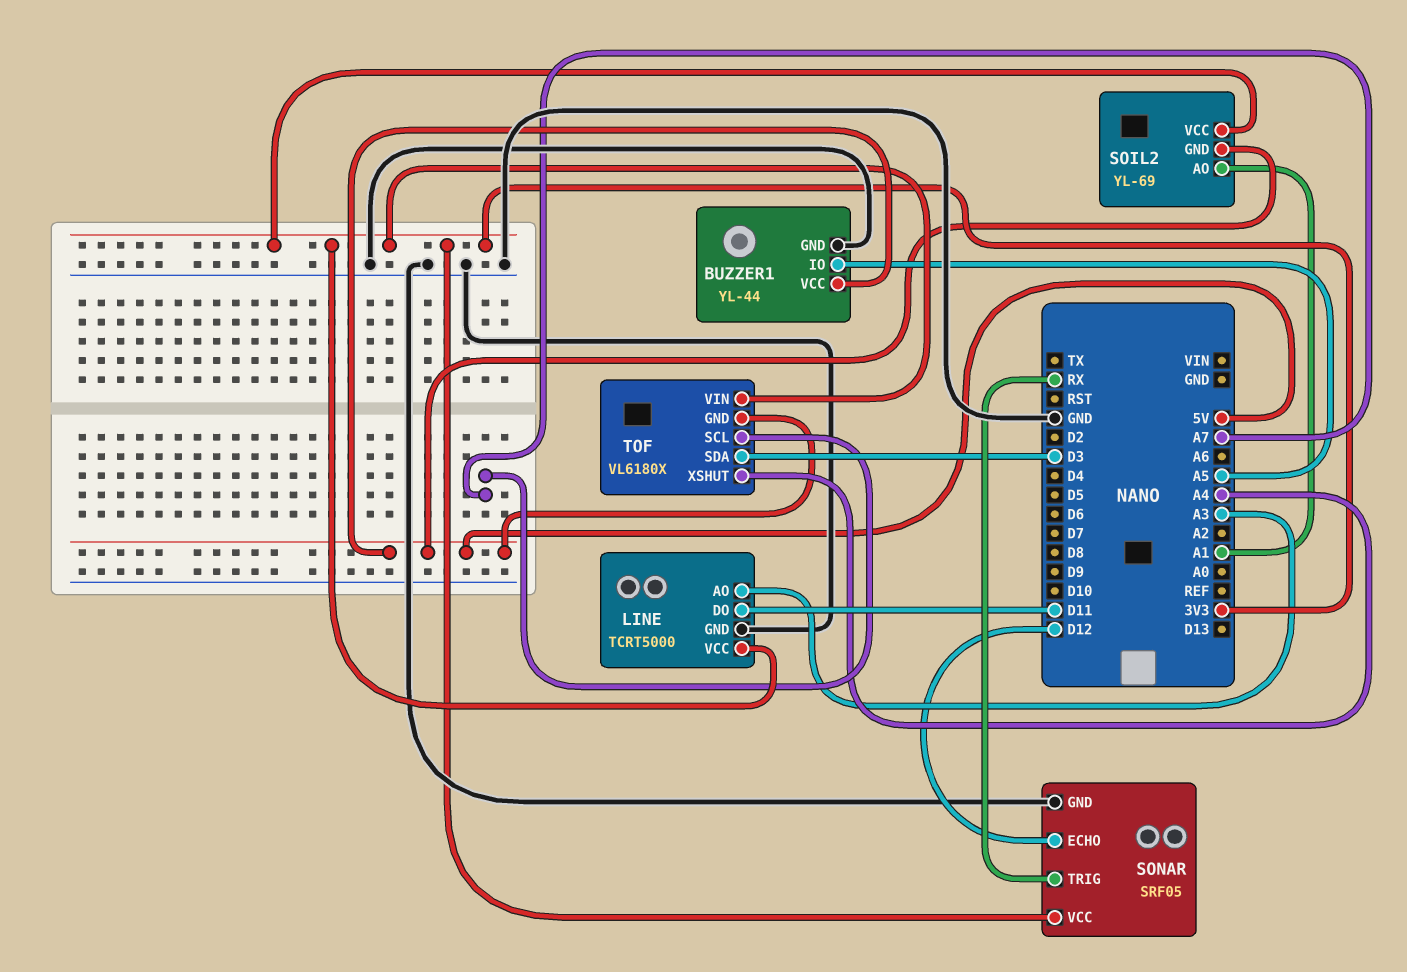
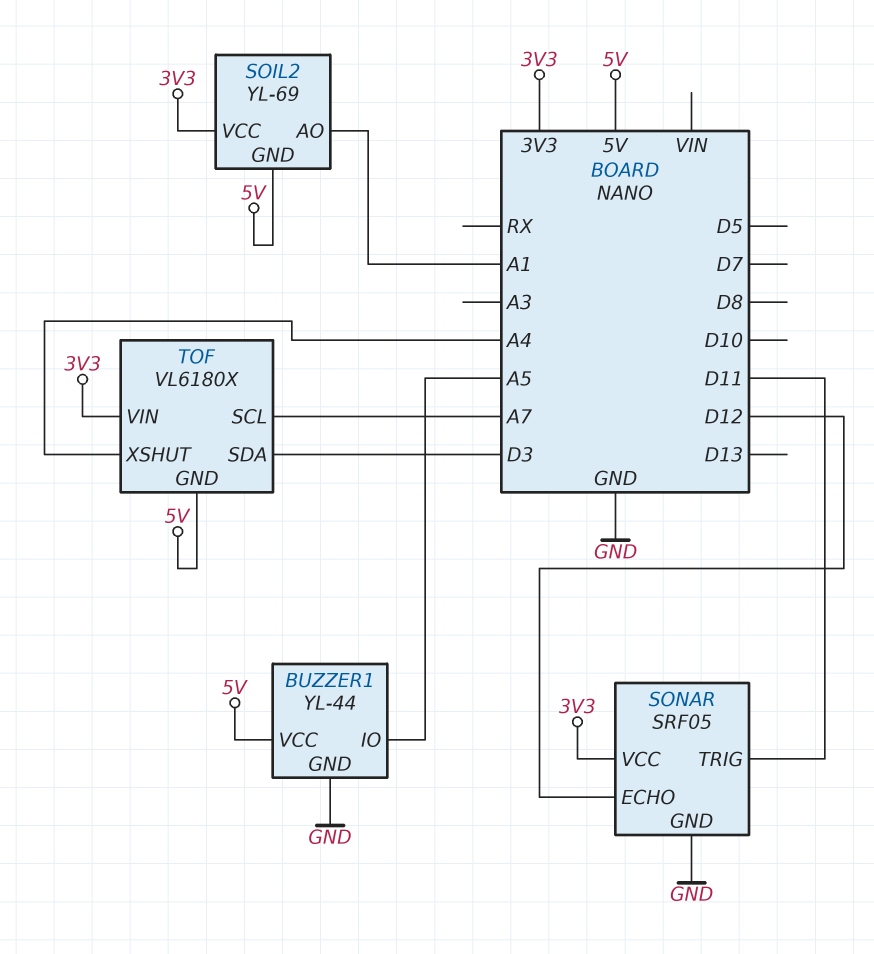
LINE: TCRT5000 -> none
LINE pin AO: A3 -> none
LINE pin DO: D11 -> none
LINE pin GND: GND -> none
LINE pin VCC: 3V3 -> none
SONAR pin TRIG: RX -> D11

